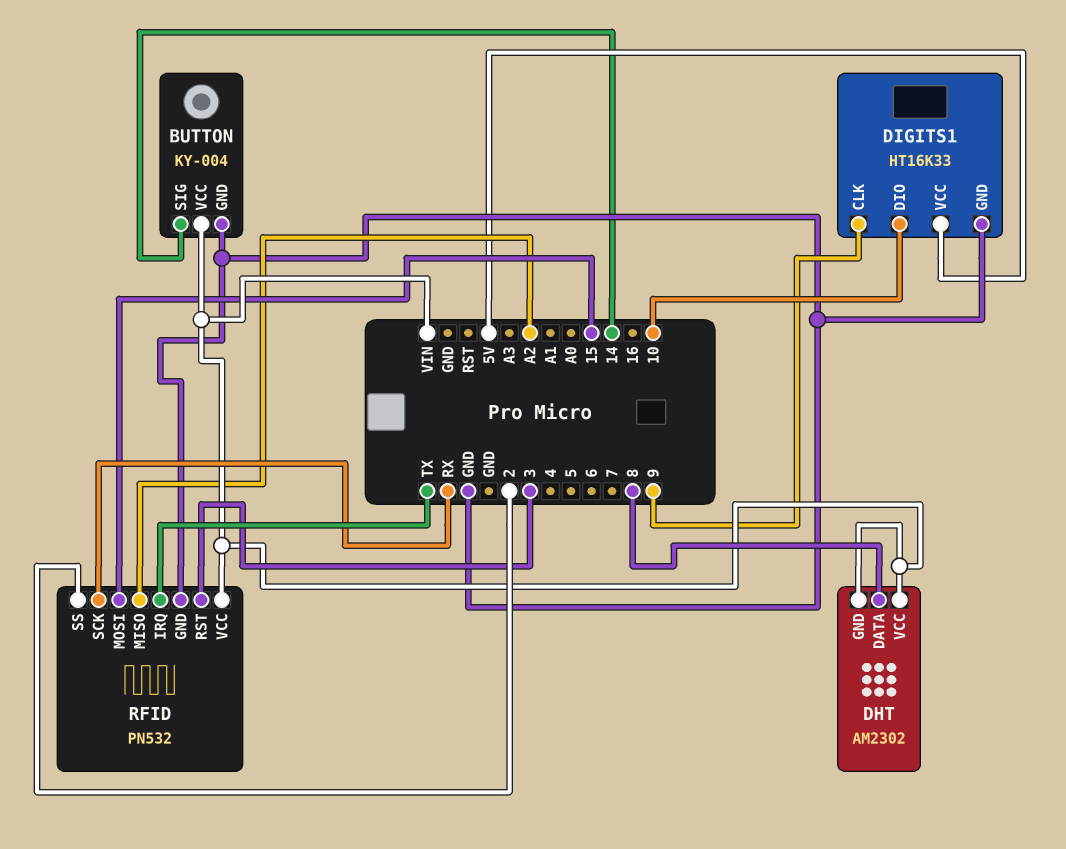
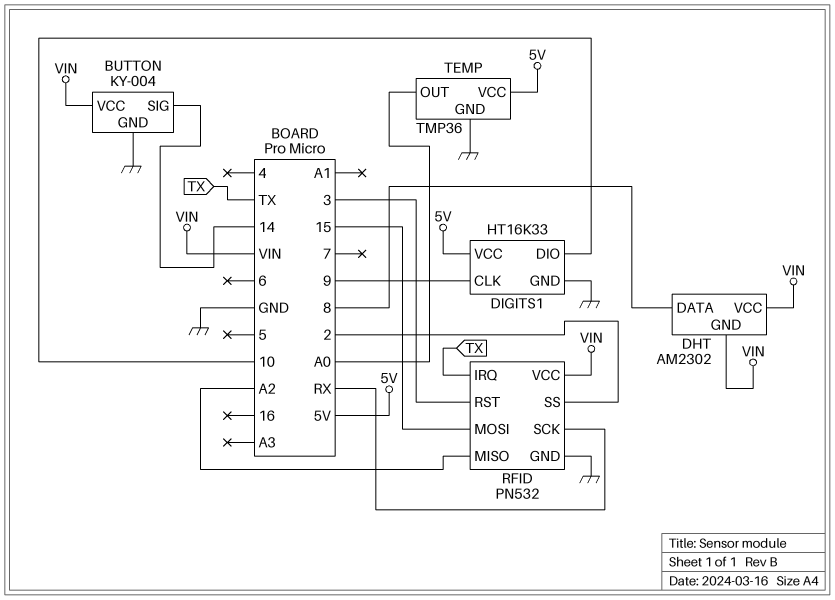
TEMP: none -> TMP36
TEMP pin GND: none -> GND
TEMP pin OUT: none -> A0
TEMP pin VCC: none -> 5V

